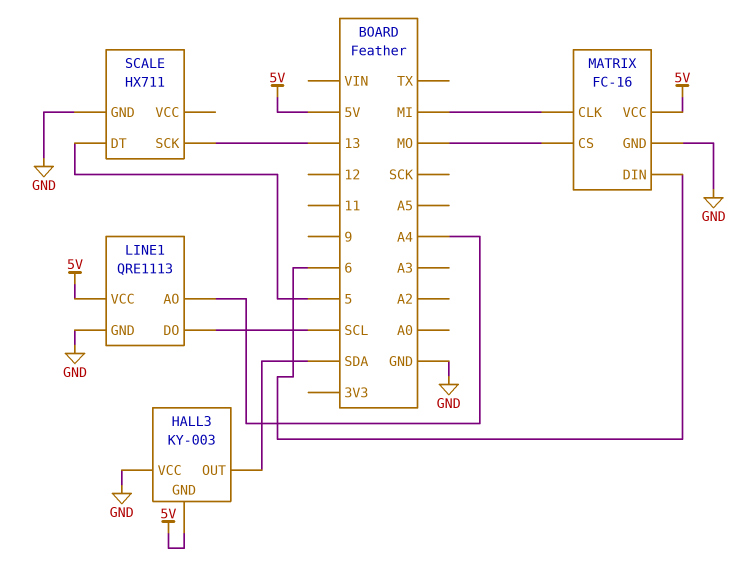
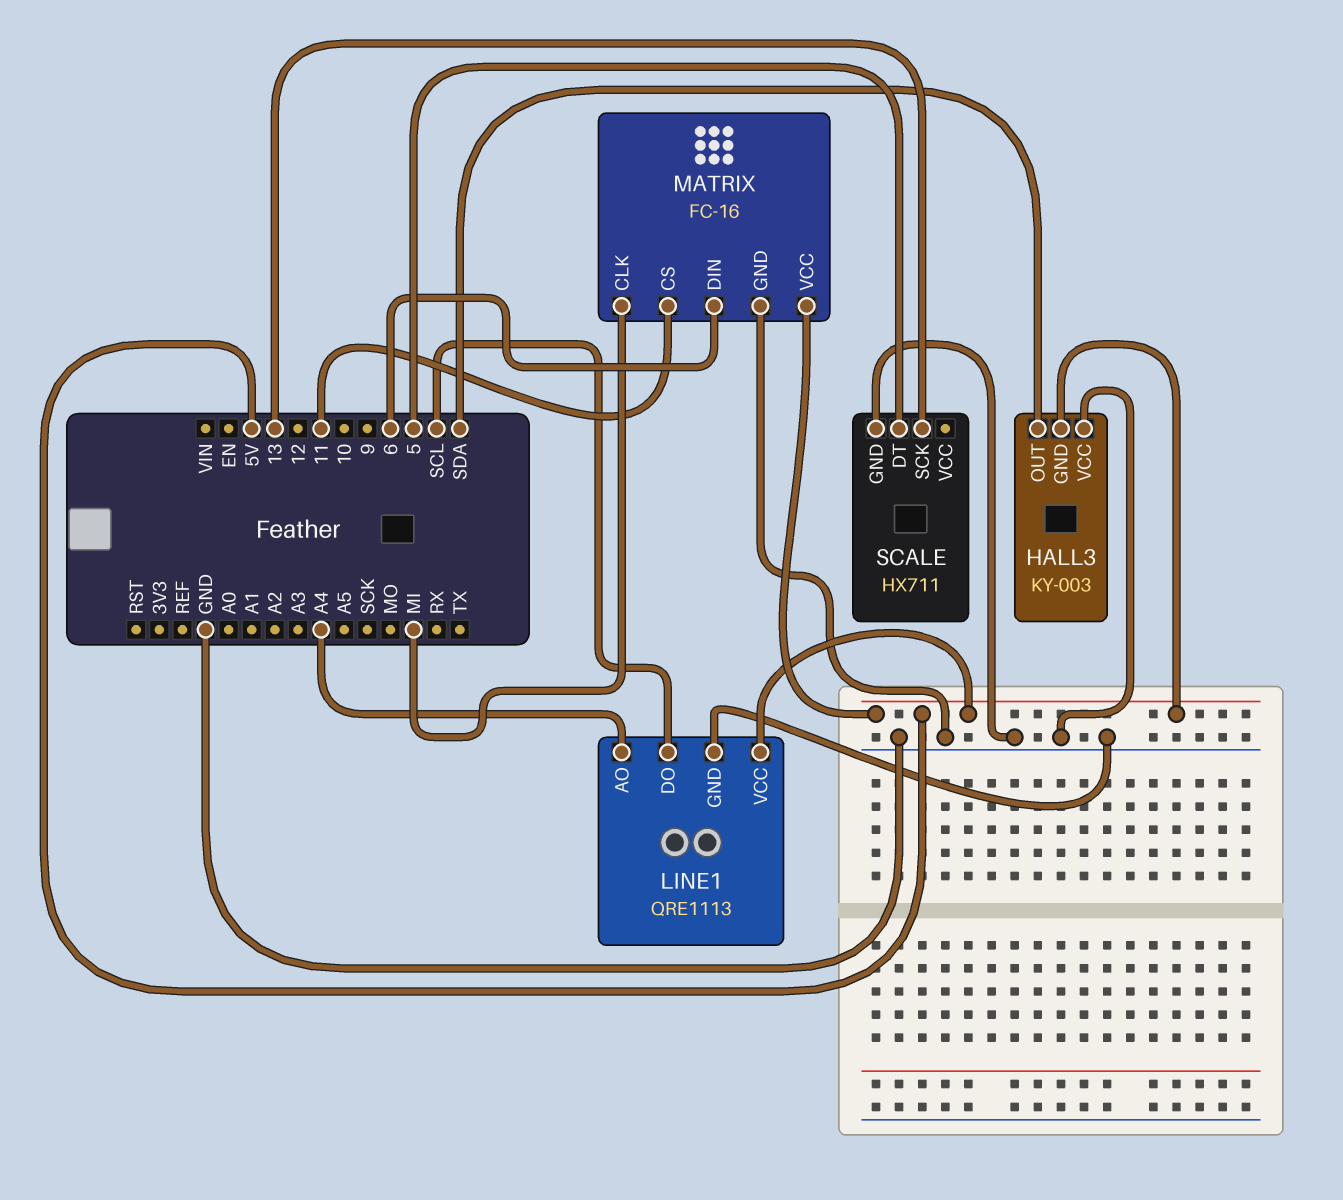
MATRIX pin CS: MO -> 11

